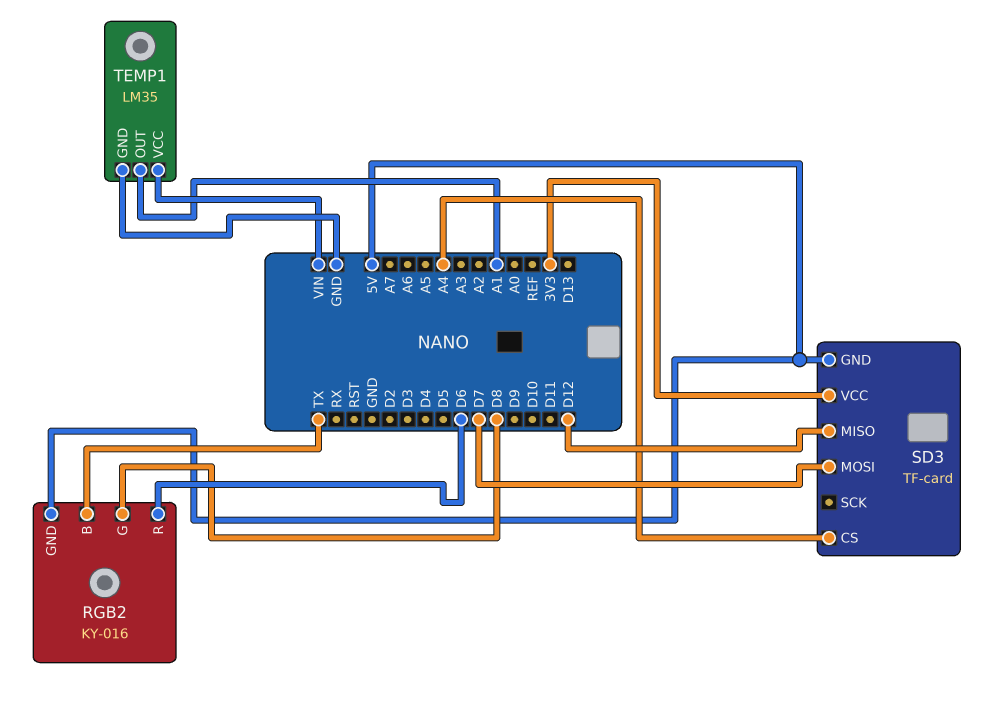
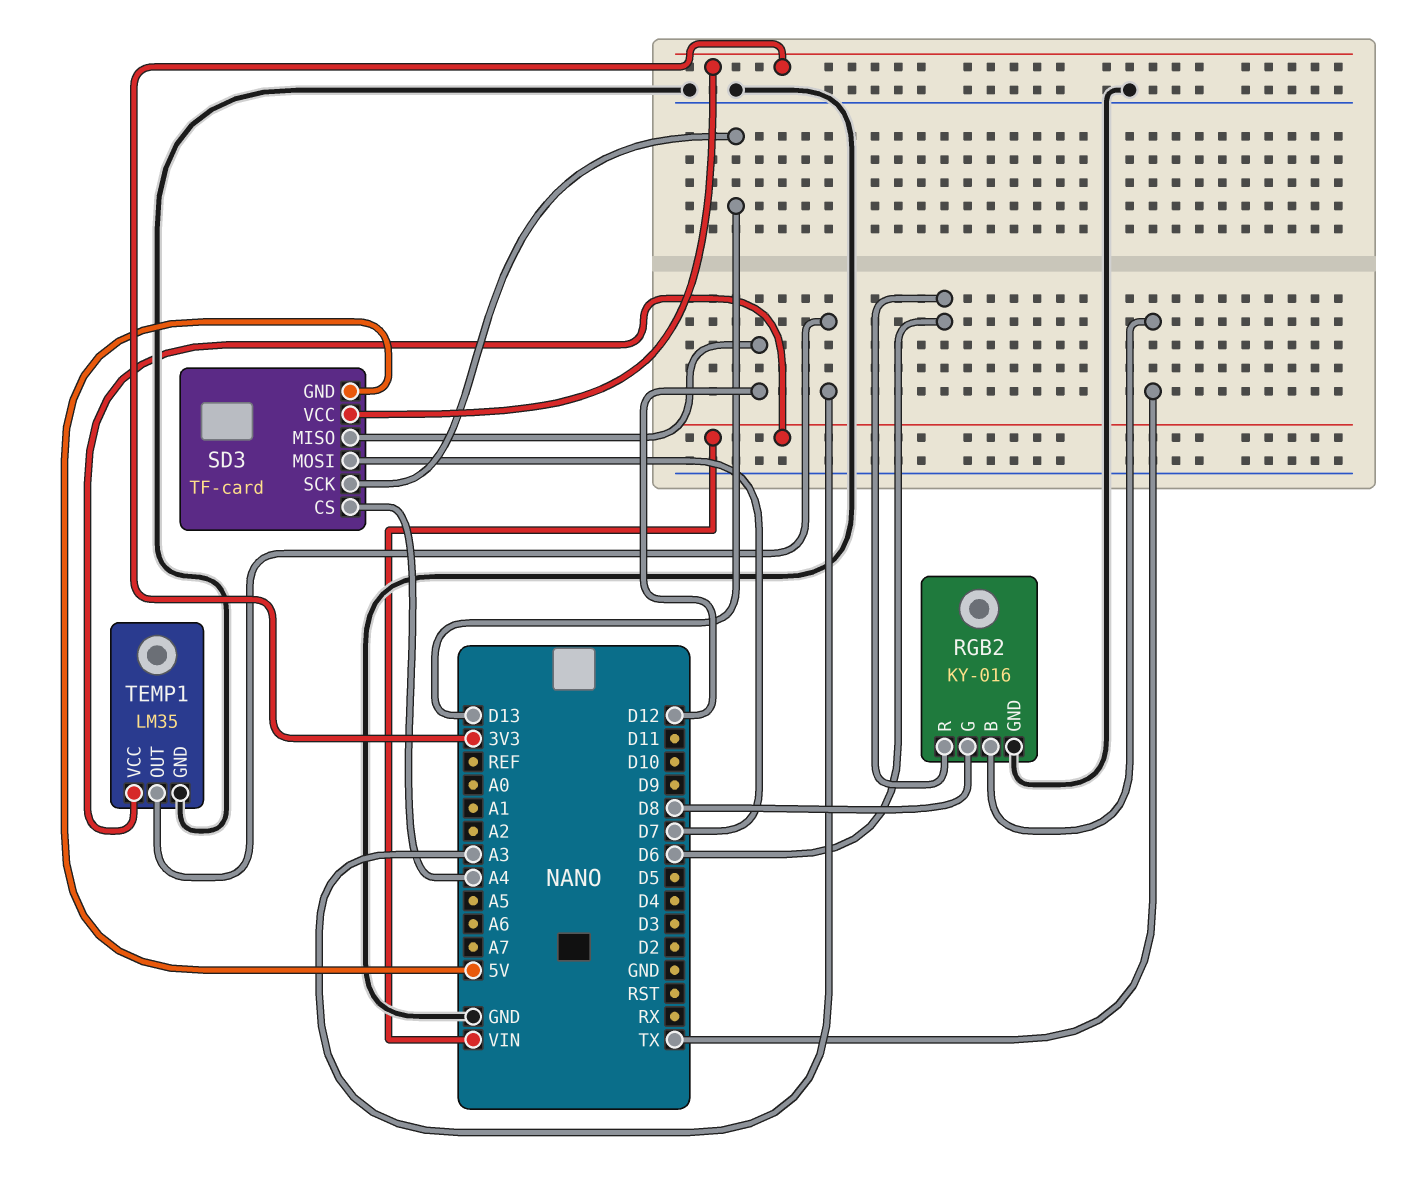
RGB2 pin GND: 5V -> GND
SD3 pin SCK: none -> D13
TEMP1 pin OUT: A1 -> A3

